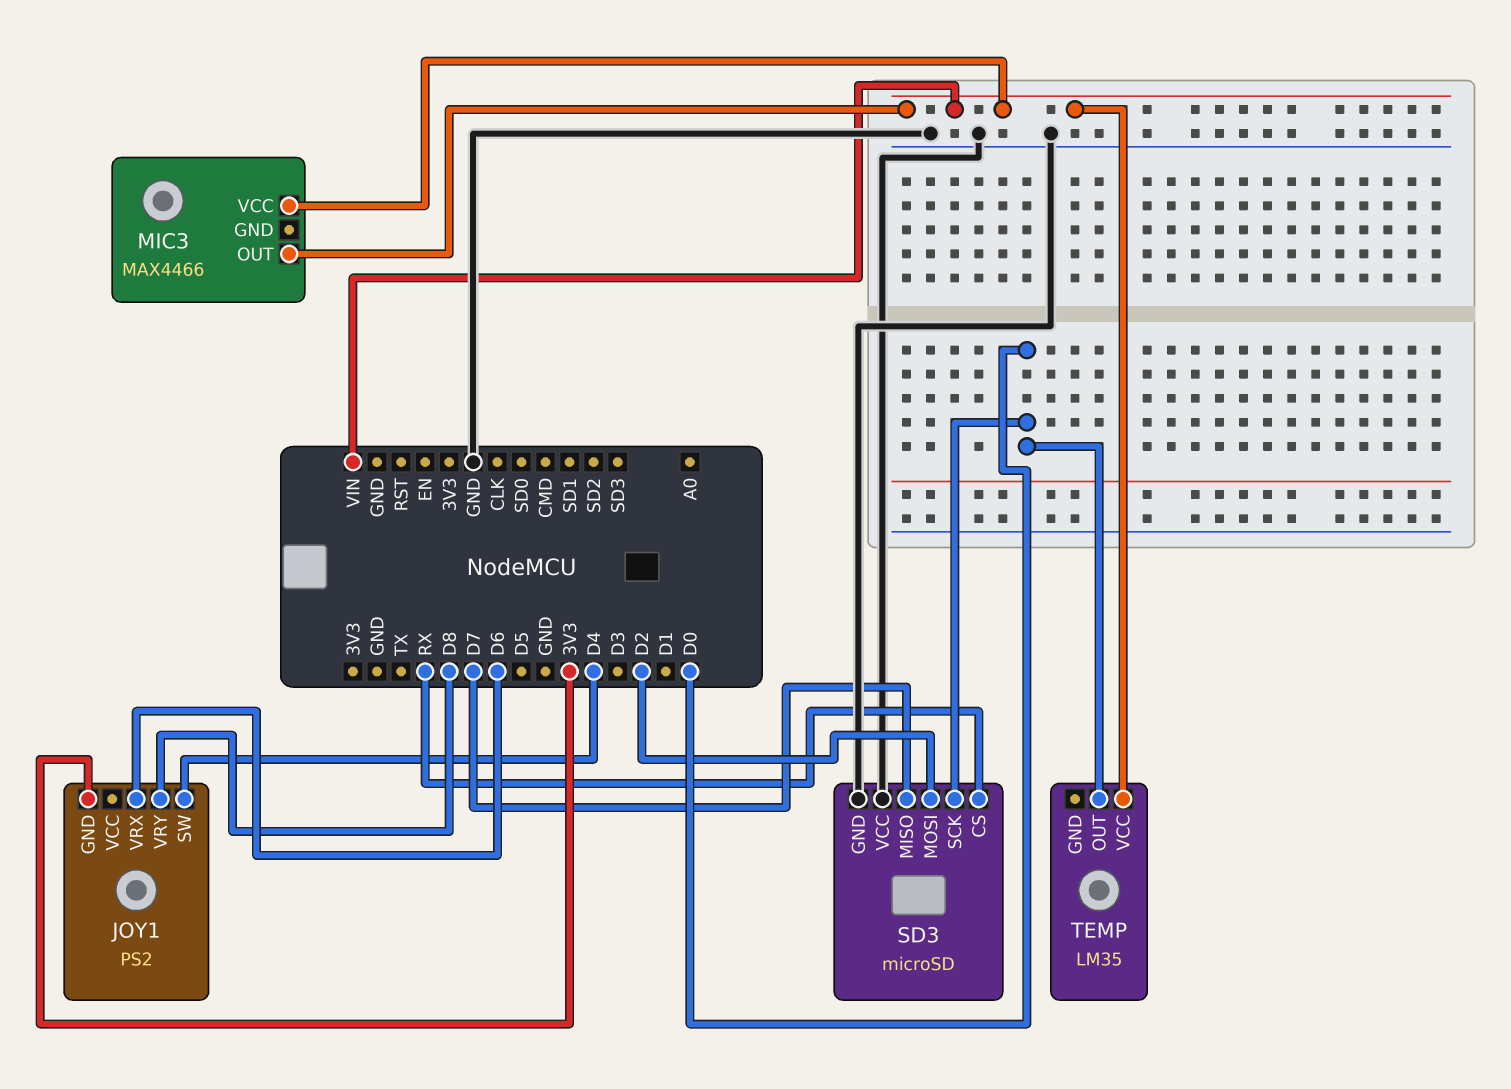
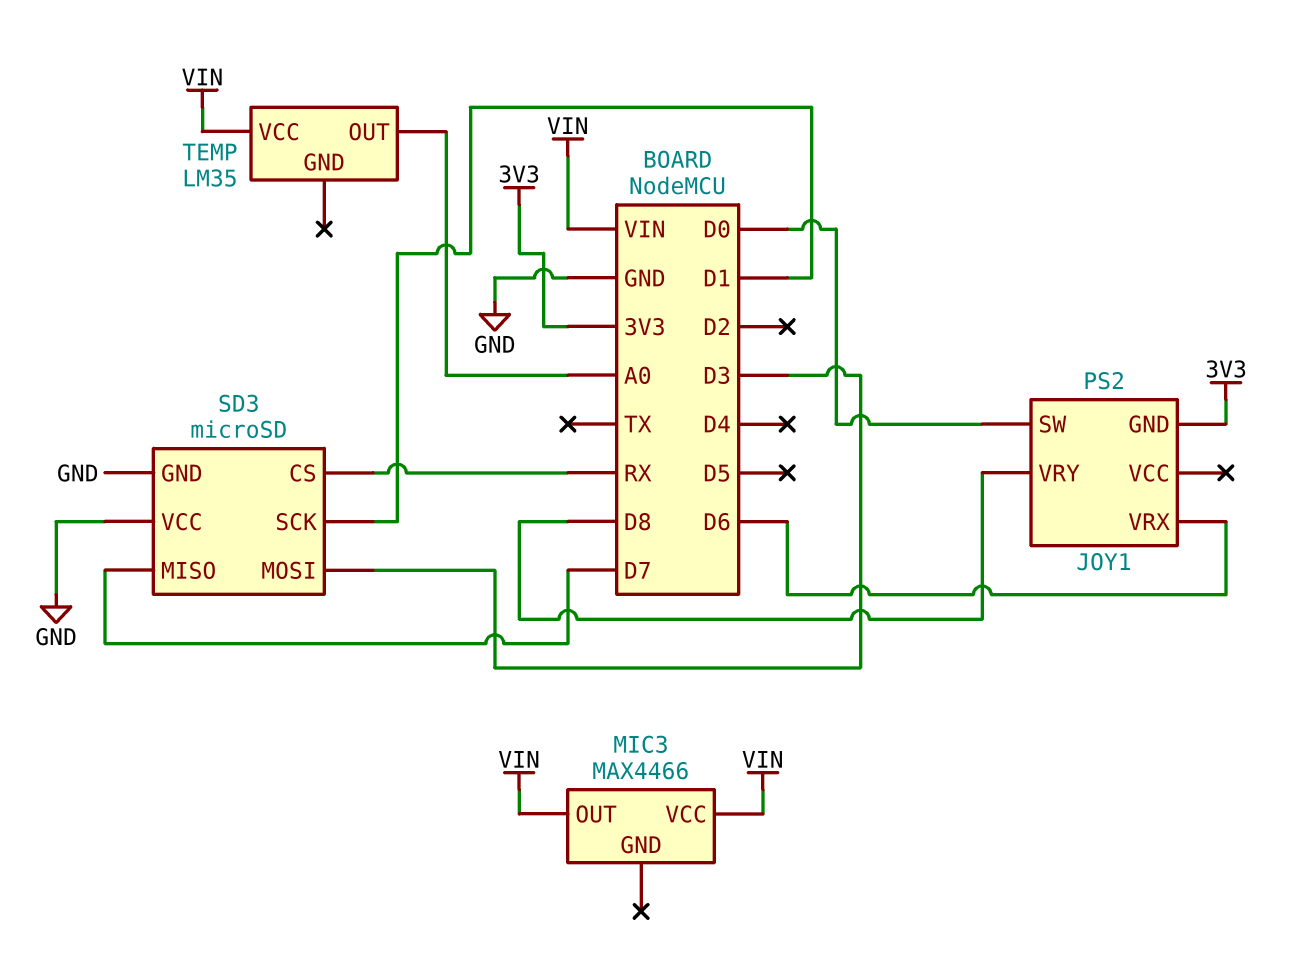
JOY1 pin SW: D4 -> D0
SD3 pin MOSI: D2 -> D3
SD3 pin SCK: D0 -> D1
TEMP pin OUT: D0 -> A0

